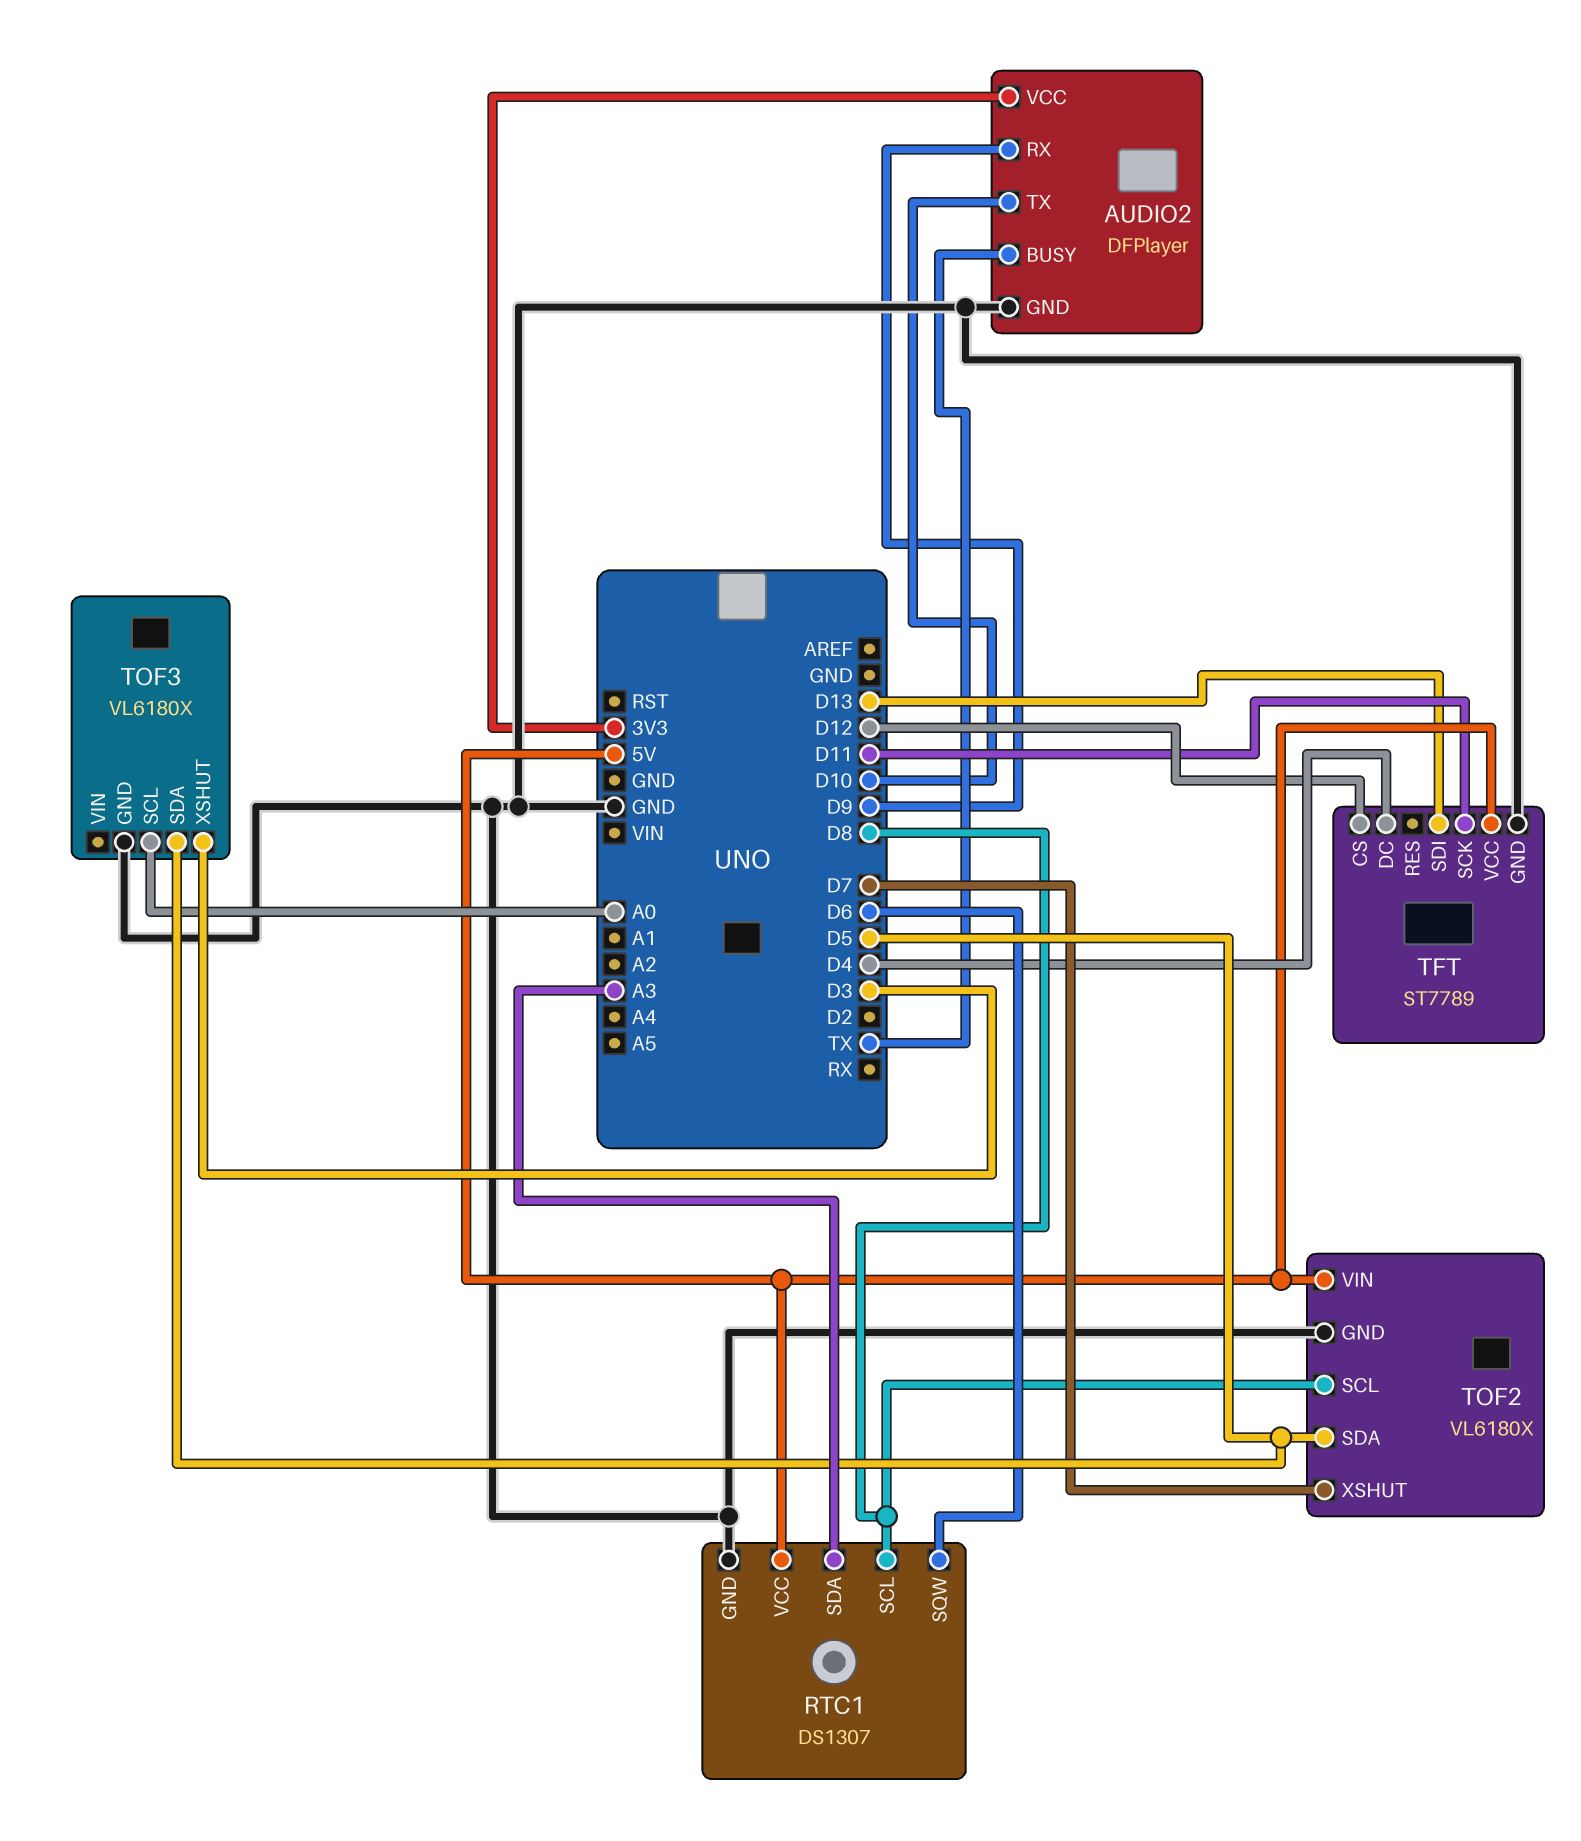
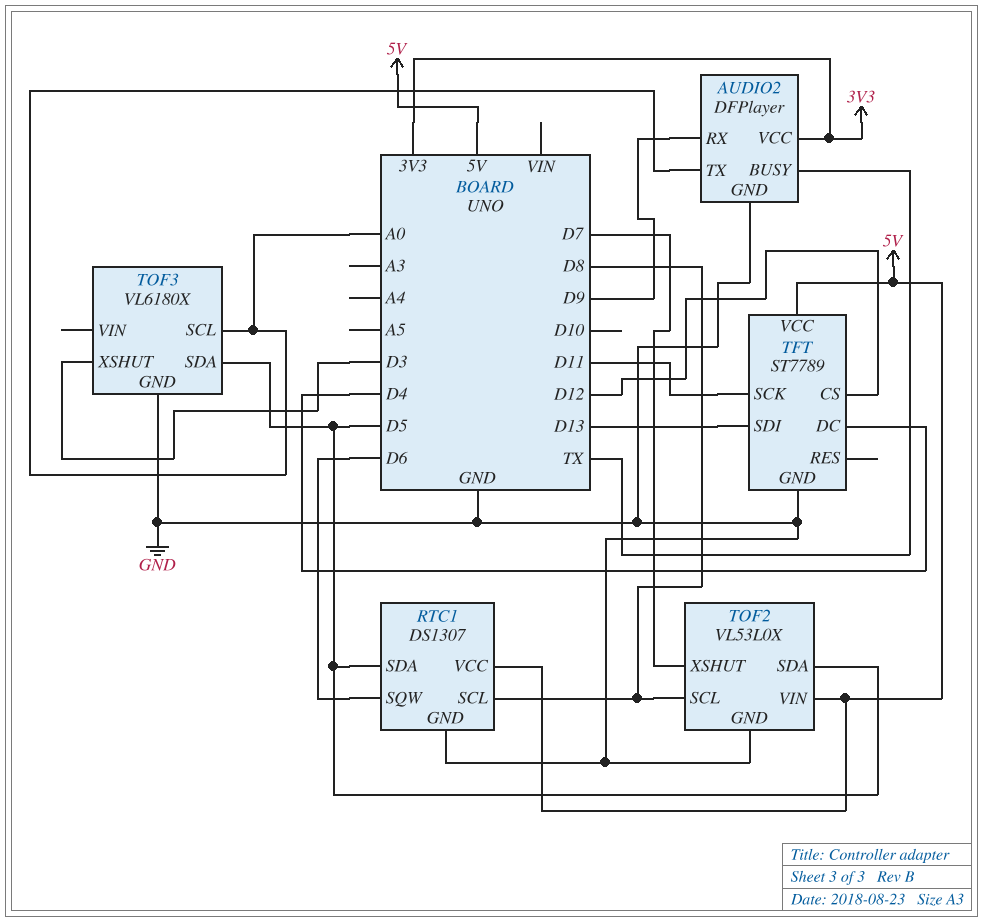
AUDIO2 pin TX: D10 -> A0
RTC1 pin SDA: A3 -> D5
TOF2: VL6180X -> VL53L0X

